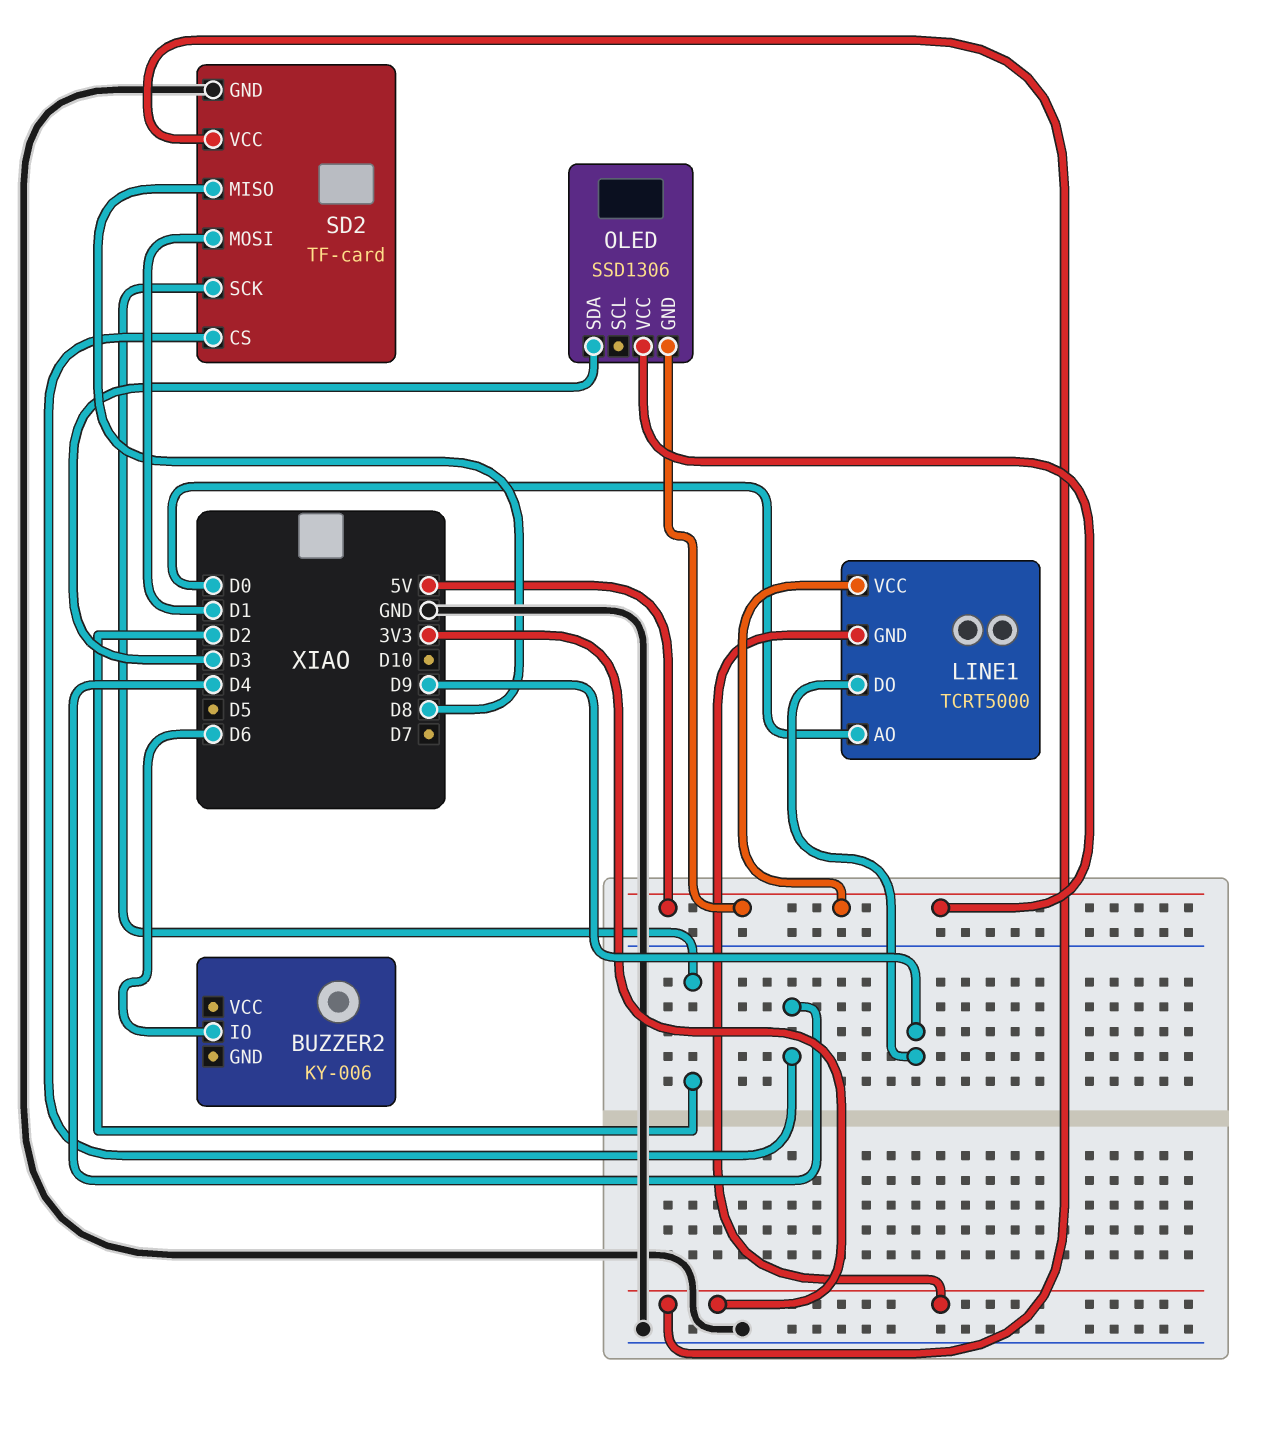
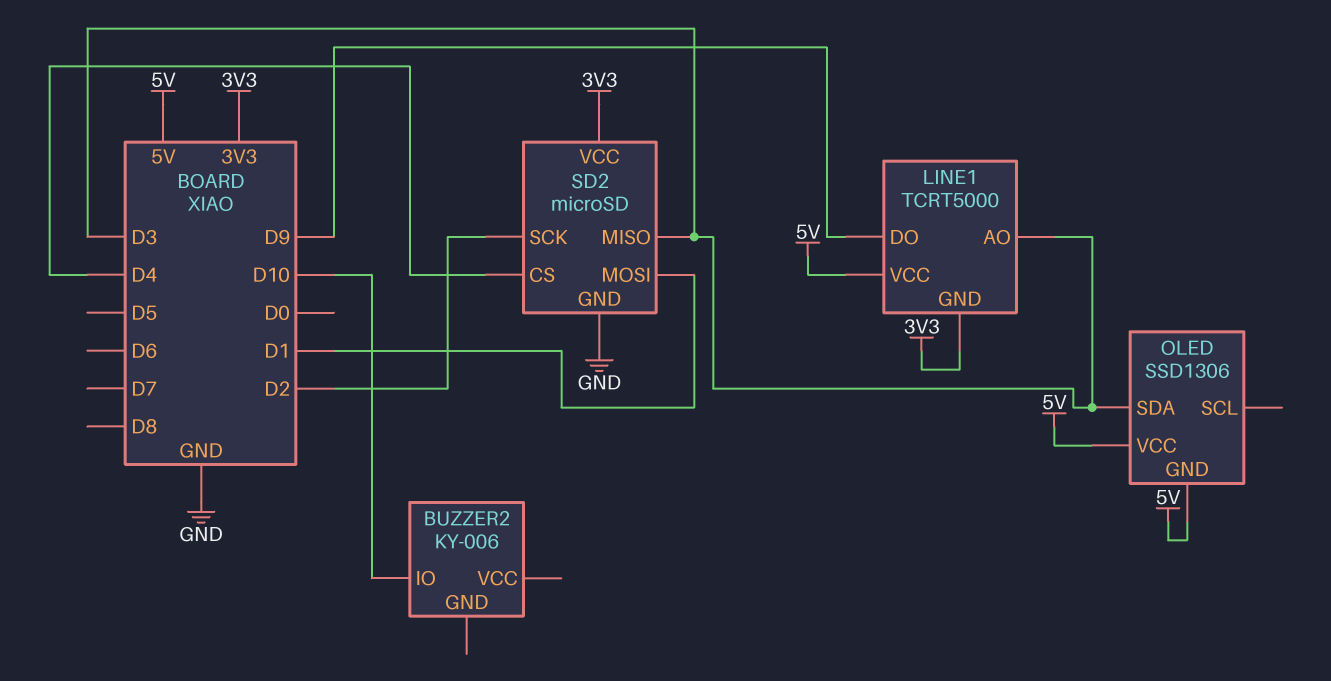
BUZZER2 pin IO: D6 -> D10
LINE1 pin AO: D0 -> D3
SD2: TF-card -> microSD
SD2 pin MISO: D8 -> D3

